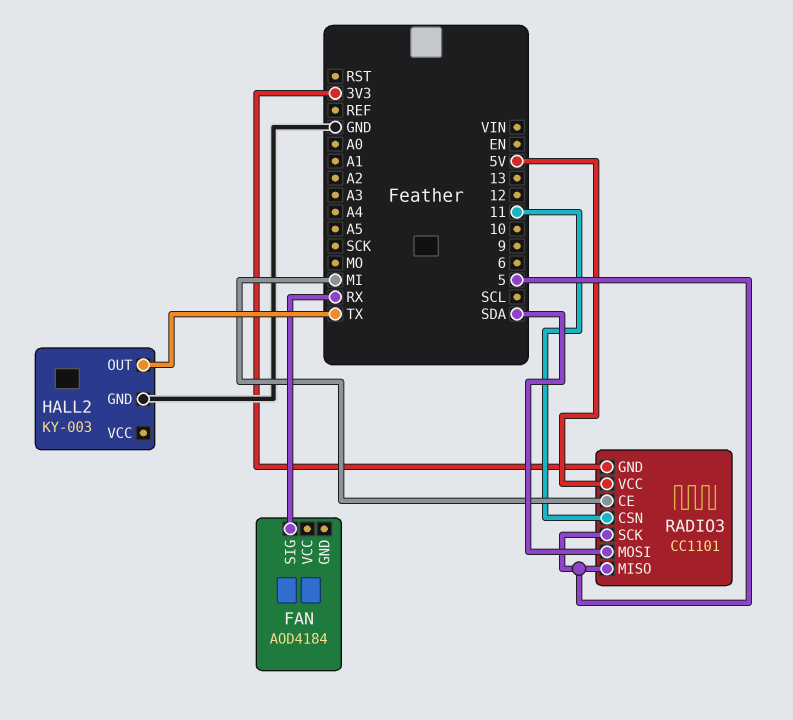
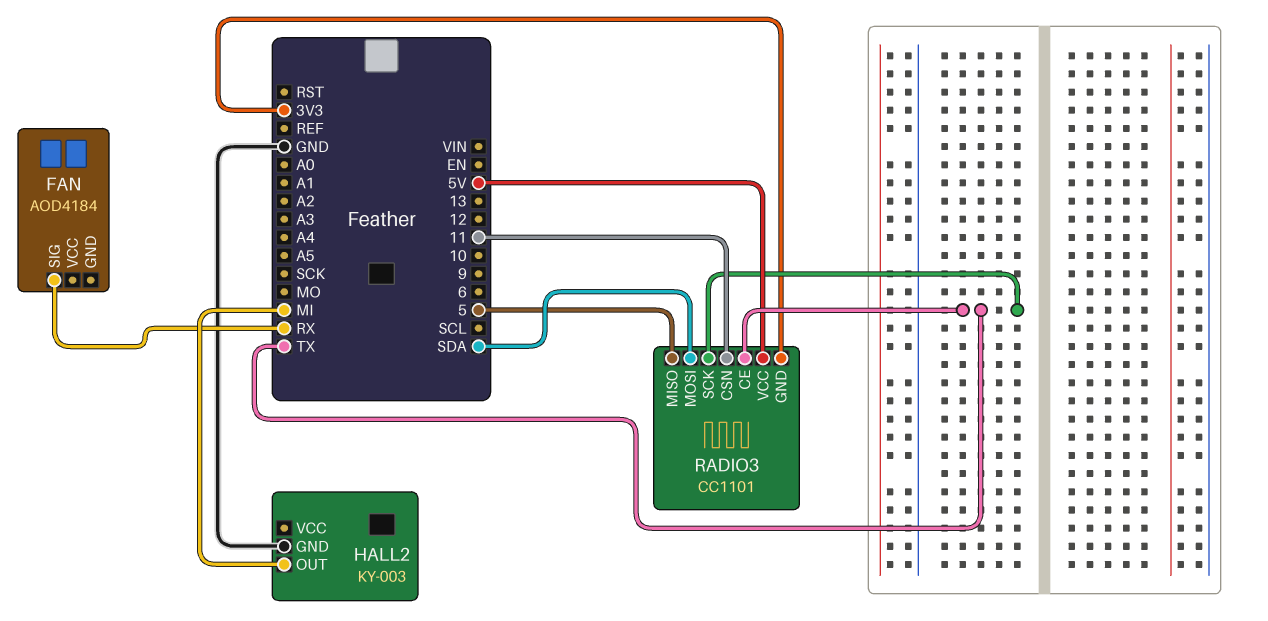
HALL2 pin OUT: TX -> MI
RADIO3 pin CE: MI -> TX
RADIO3 pin SCK: 5 -> TX

